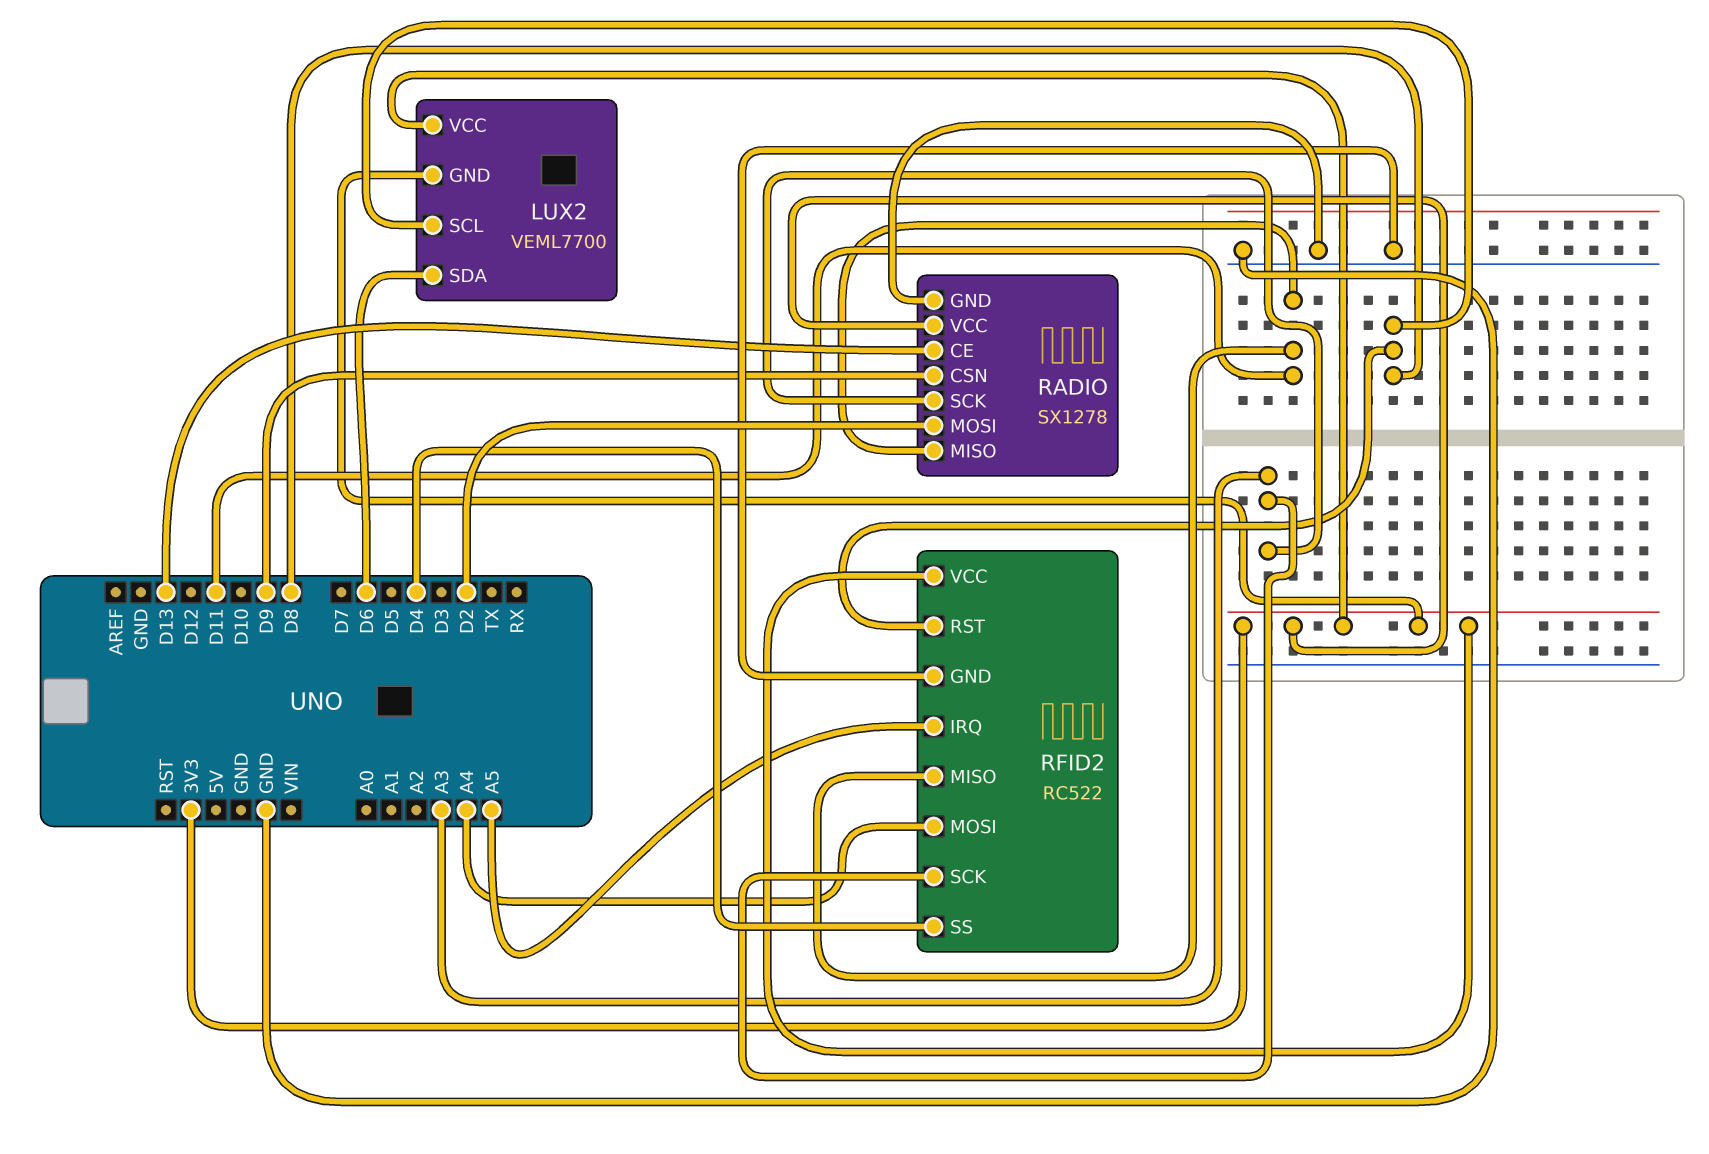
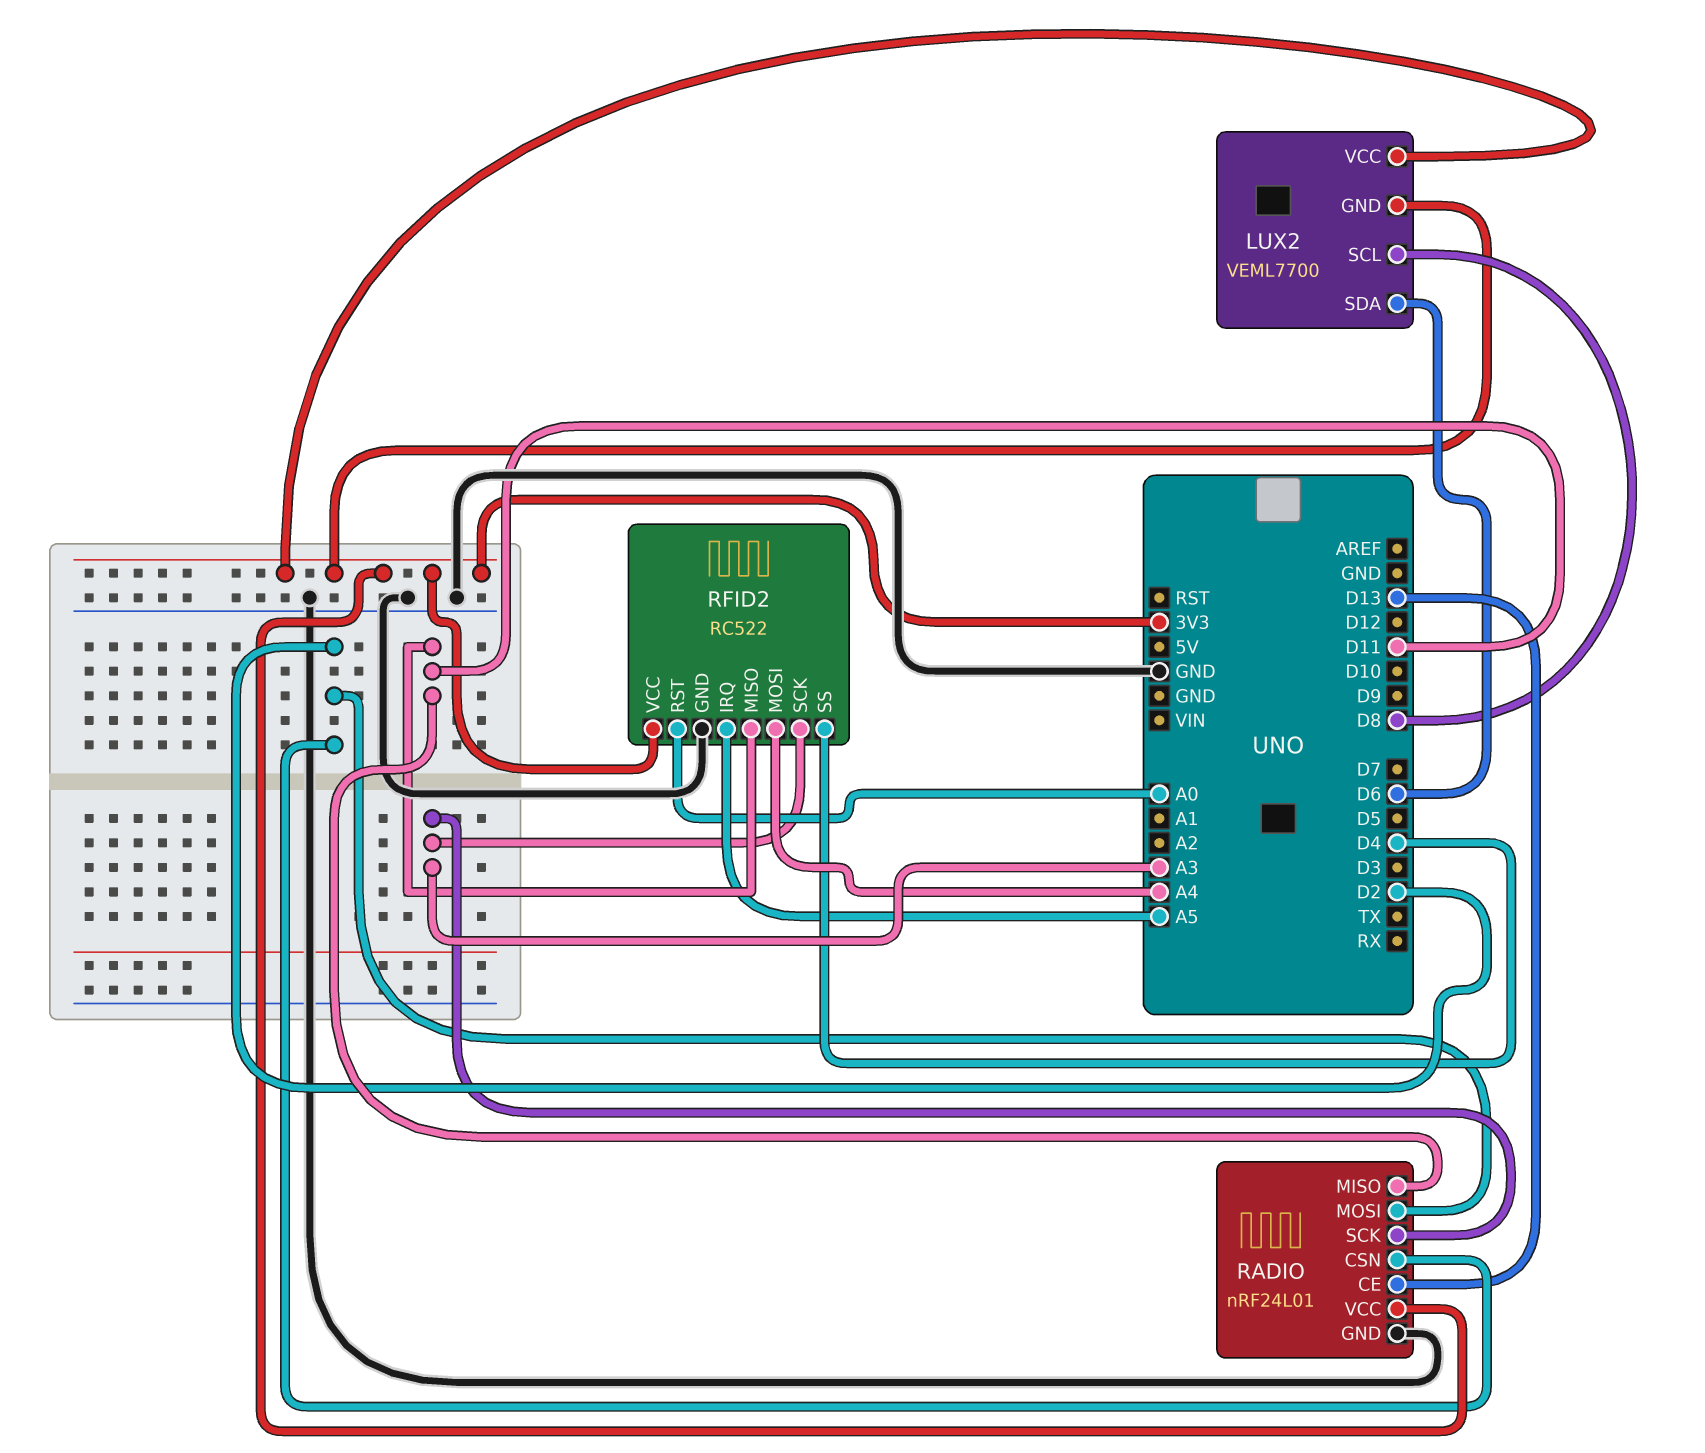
RADIO: SX1278 -> nRF24L01
RADIO pin CSN: D9 -> D2
RFID2 pin RST: D8 -> A0

